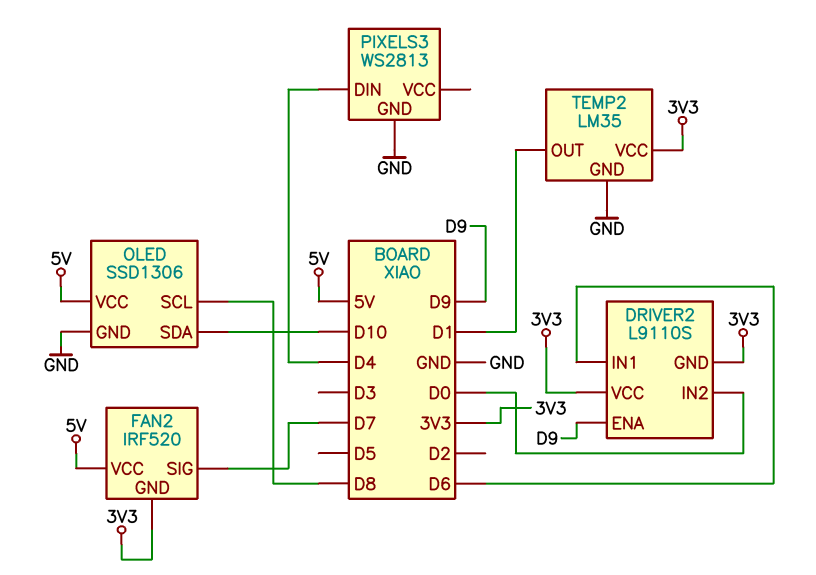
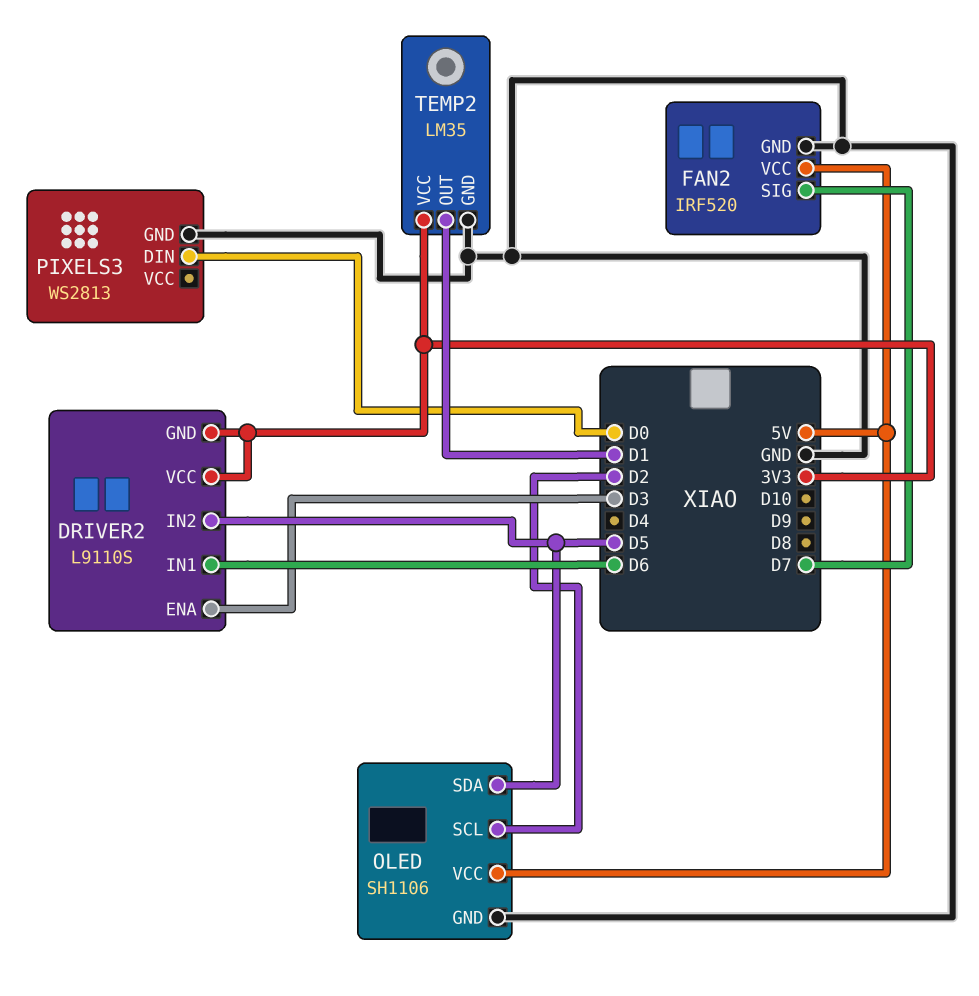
DRIVER2 pin ENA: D9 -> D3
DRIVER2 pin IN2: D0 -> D5
FAN2 pin GND: 3V3 -> GND
OLED: SSD1306 -> SH1106
OLED pin SCL: D8 -> D2
OLED pin SDA: D10 -> D5
PIXELS3 pin DIN: D4 -> D0

